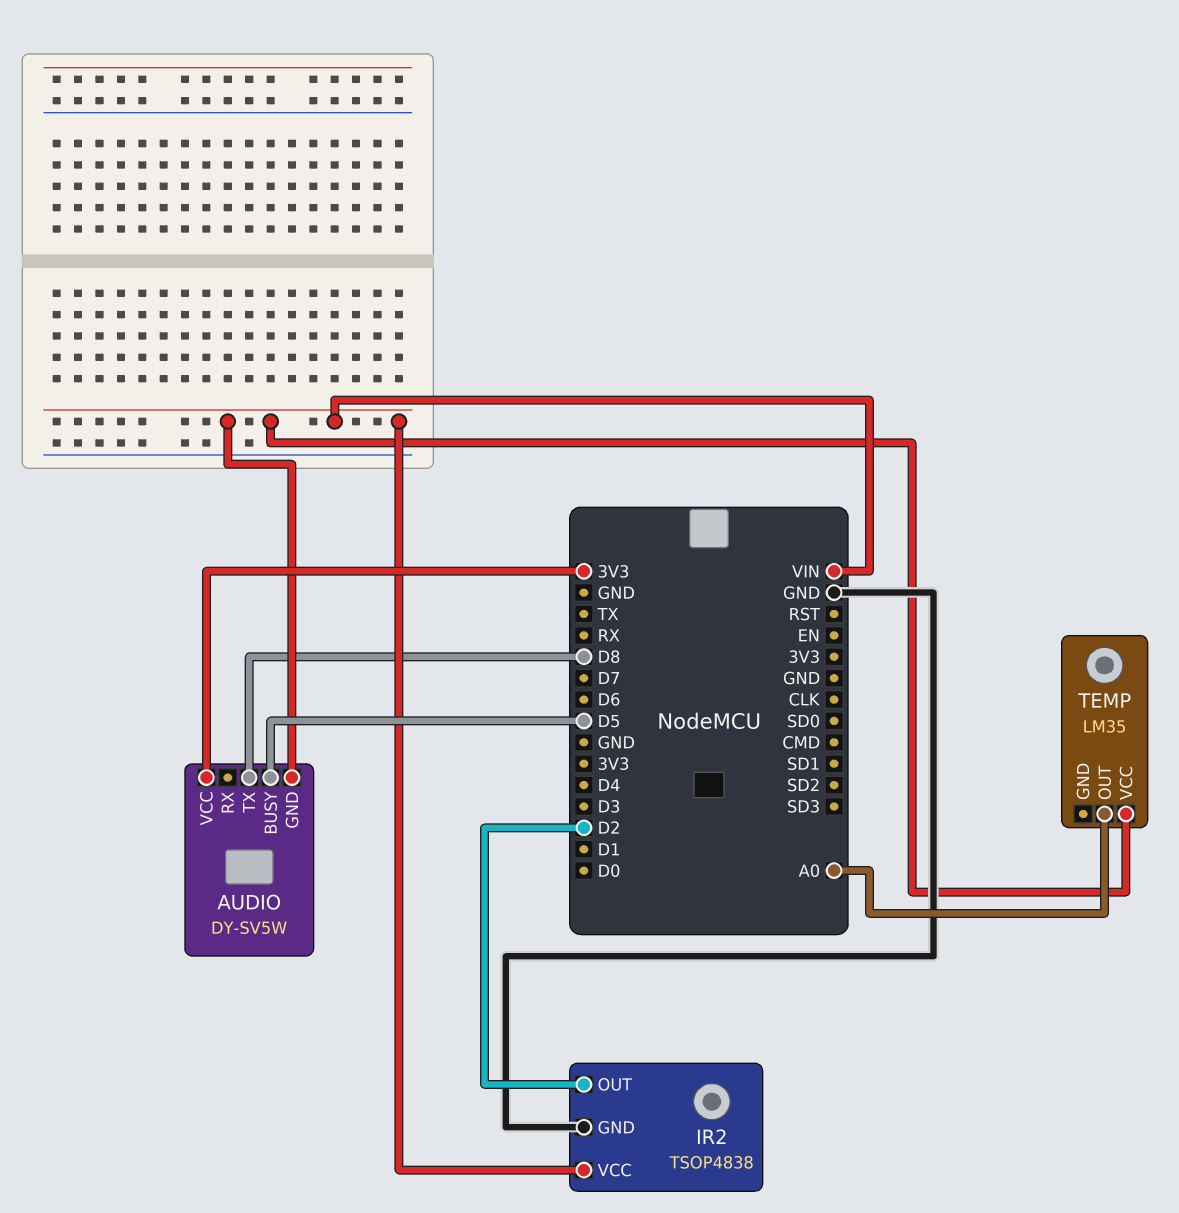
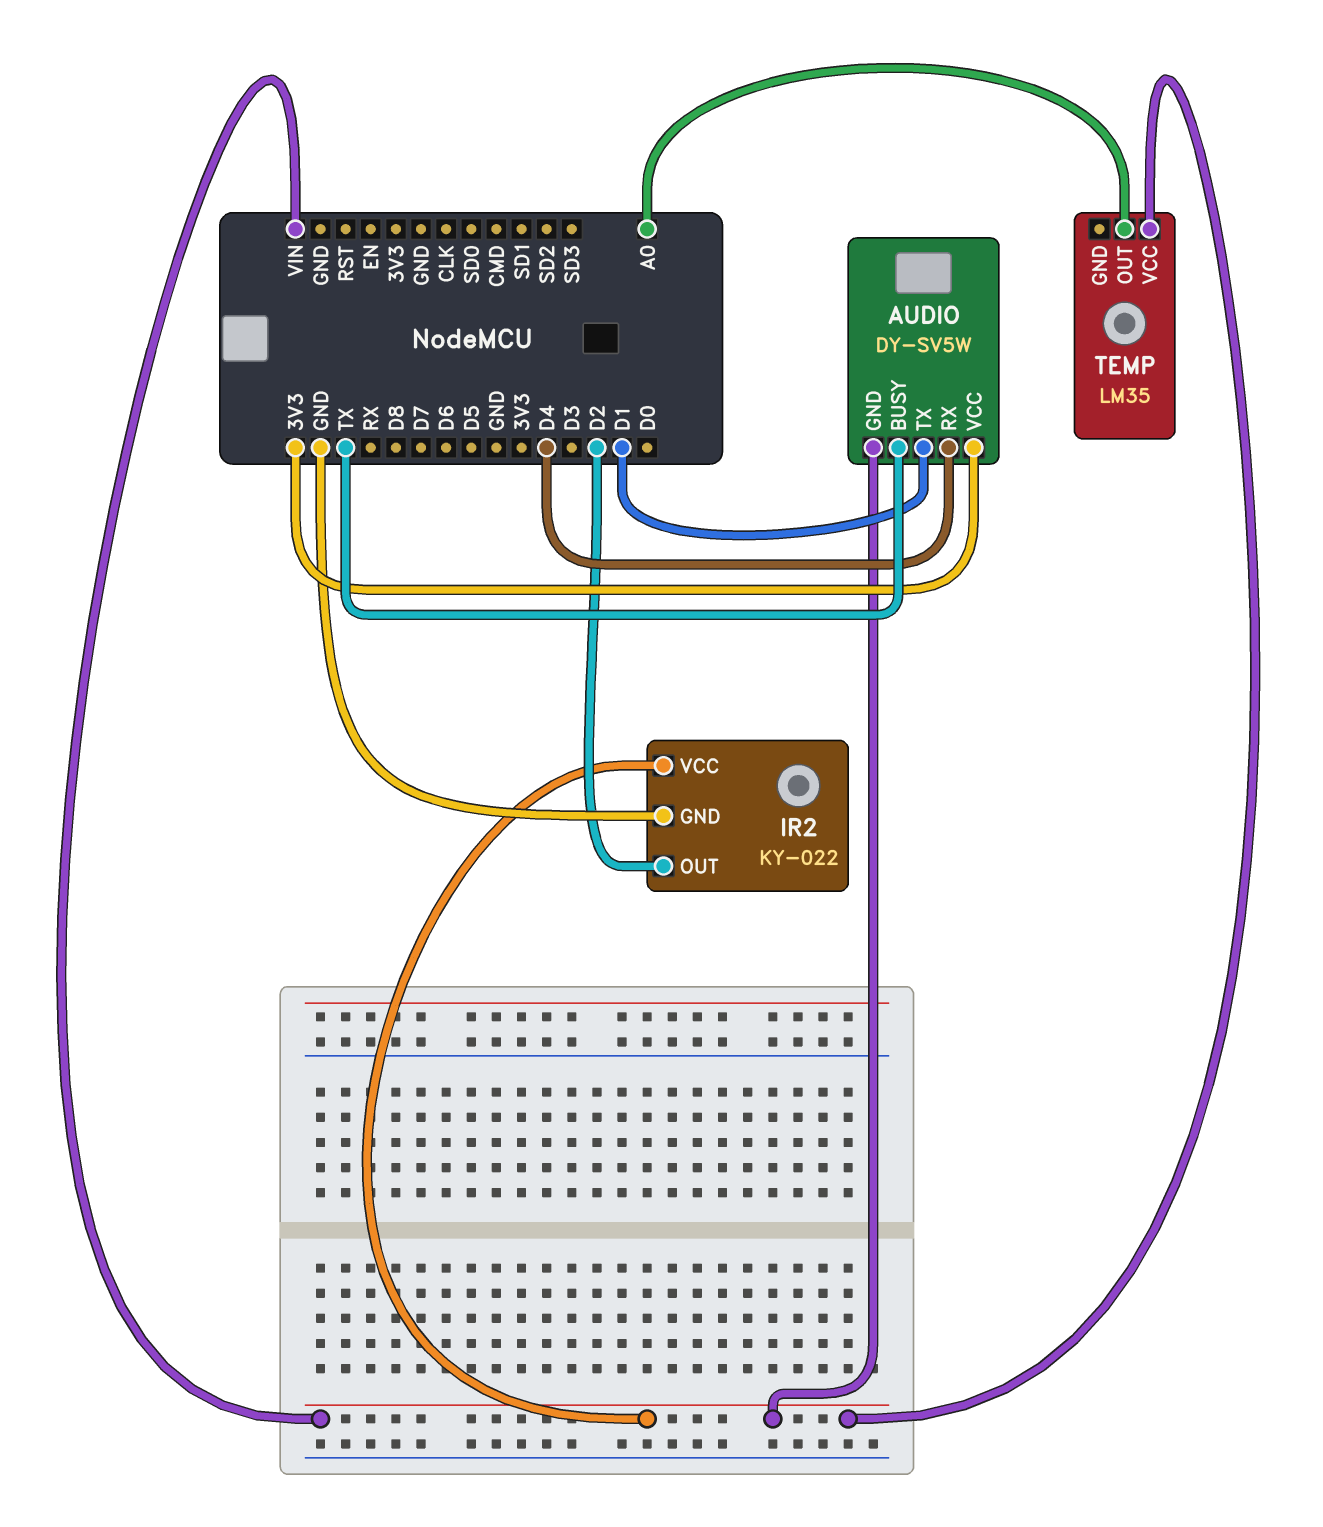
AUDIO pin BUSY: D5 -> TX
AUDIO pin RX: none -> D4
AUDIO pin TX: D8 -> D1
IR2: TSOP4838 -> KY-022

